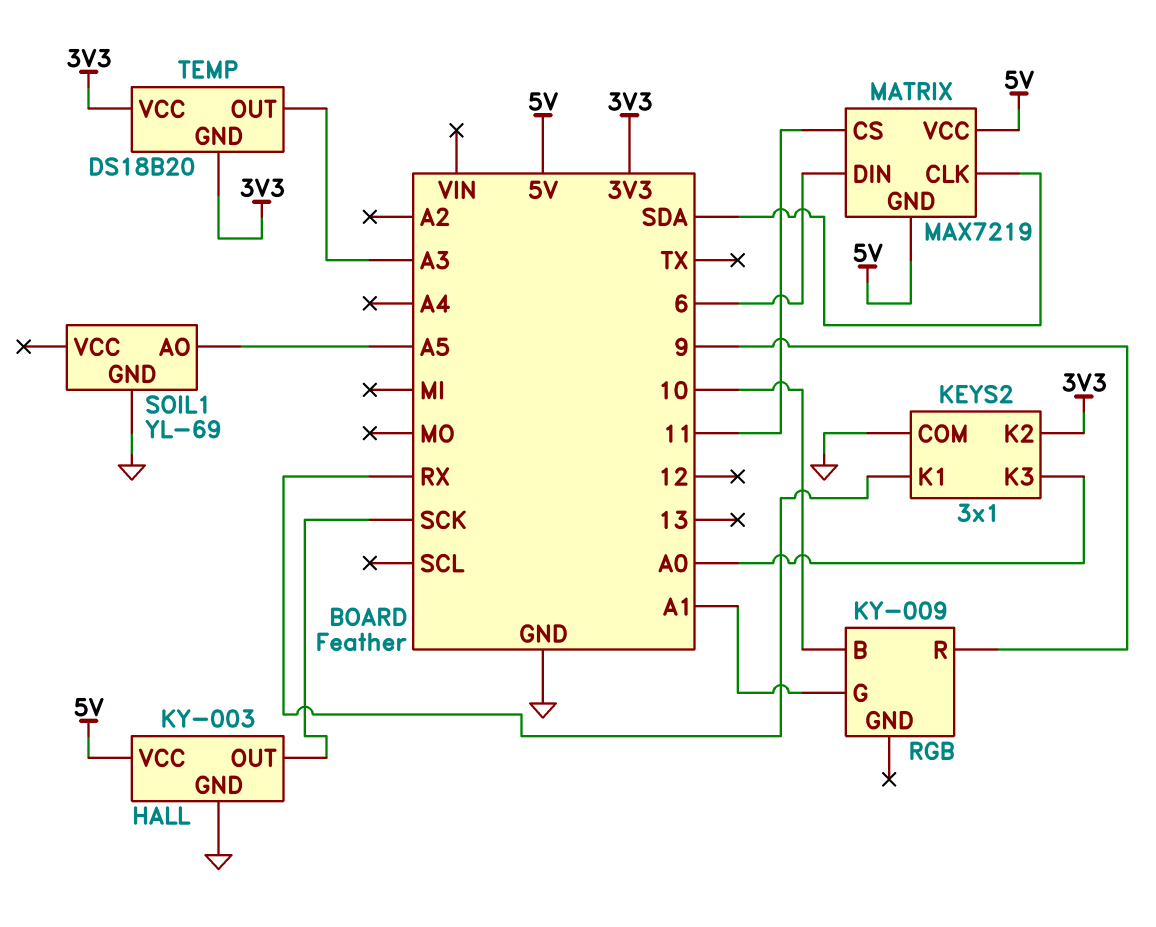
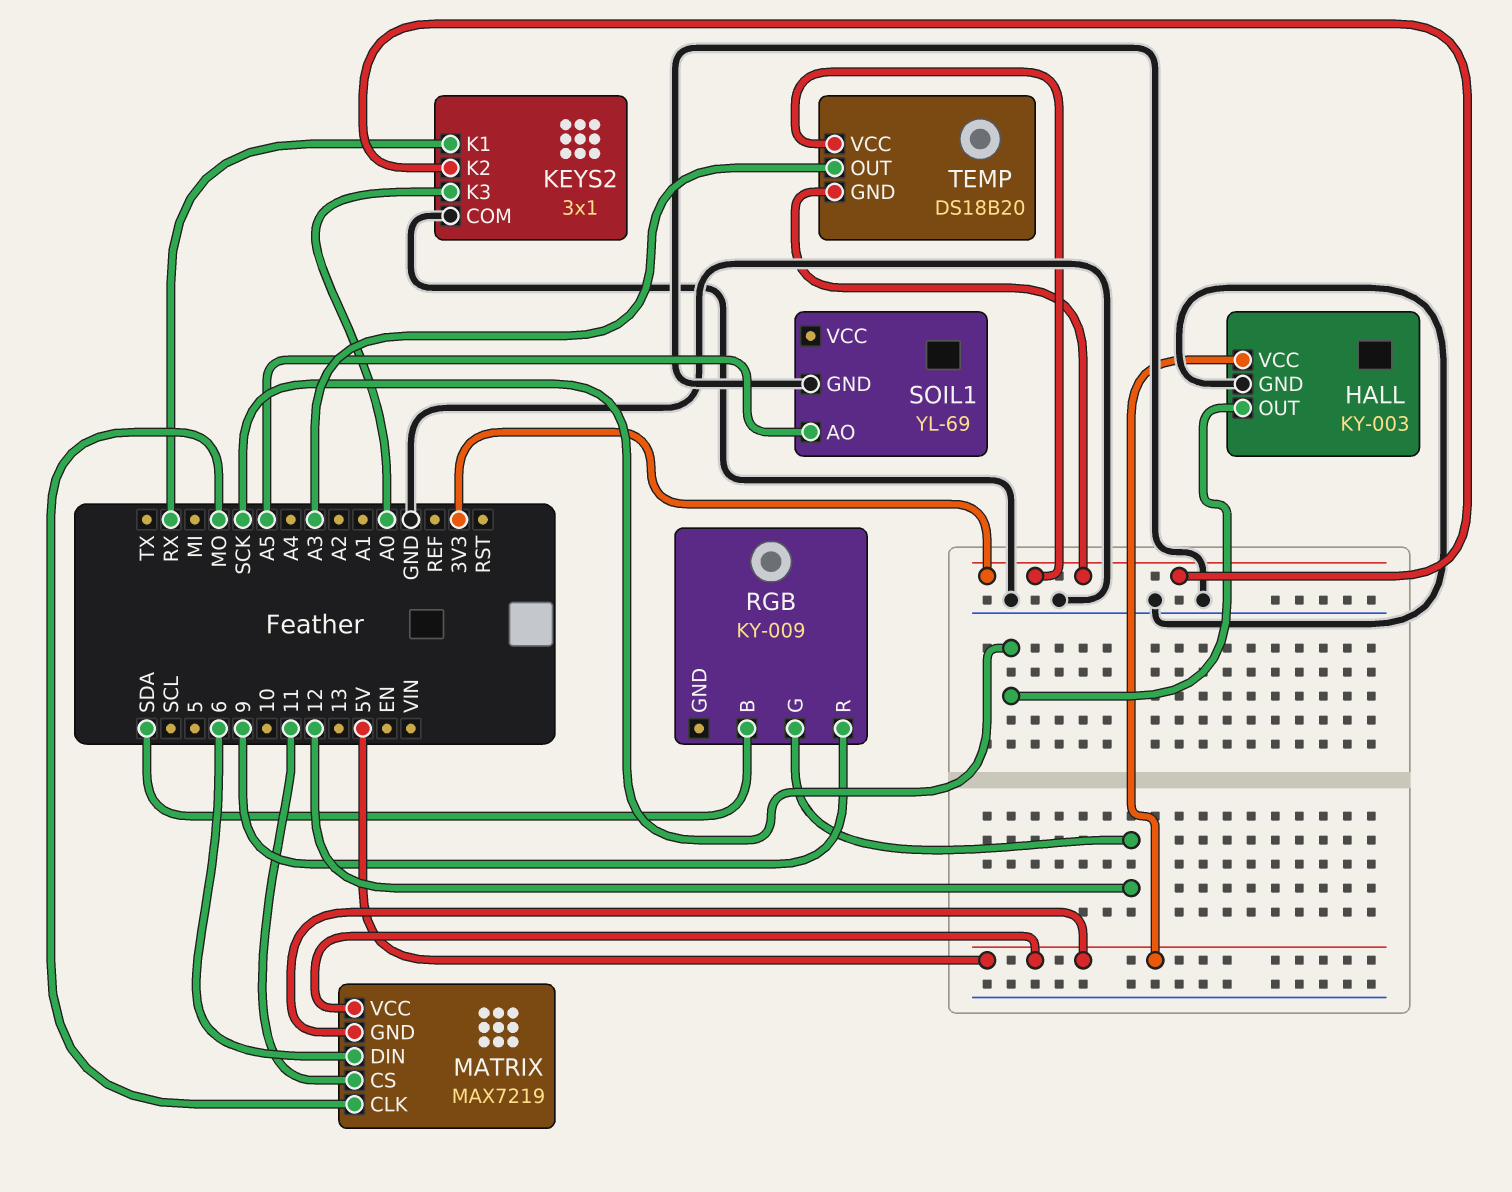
MATRIX pin CLK: SDA -> MO
RGB pin B: 10 -> SDA
RGB pin G: A1 -> 12

